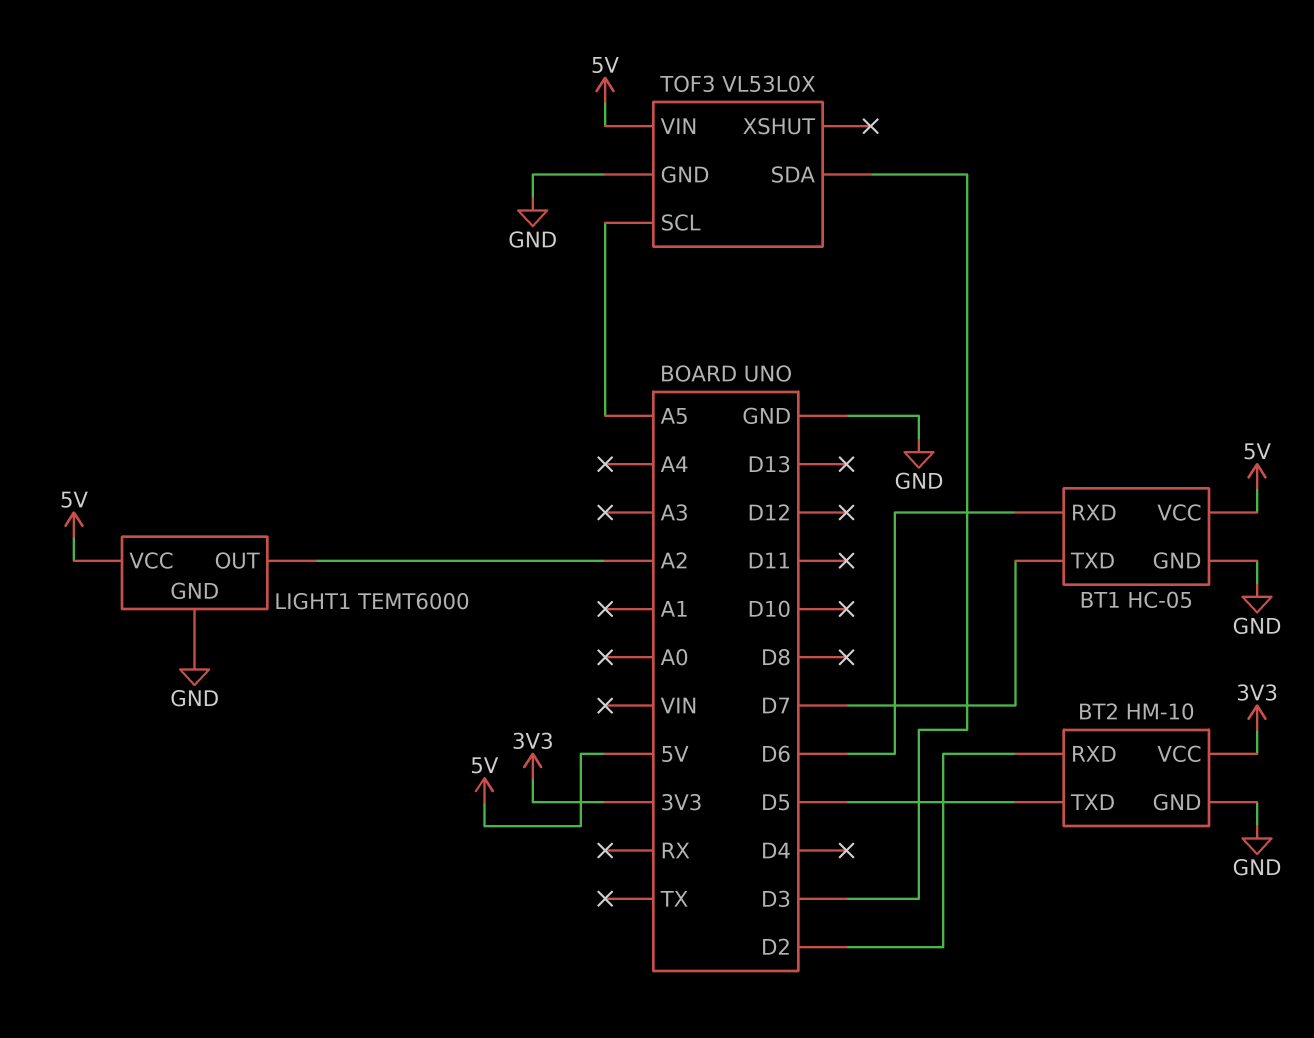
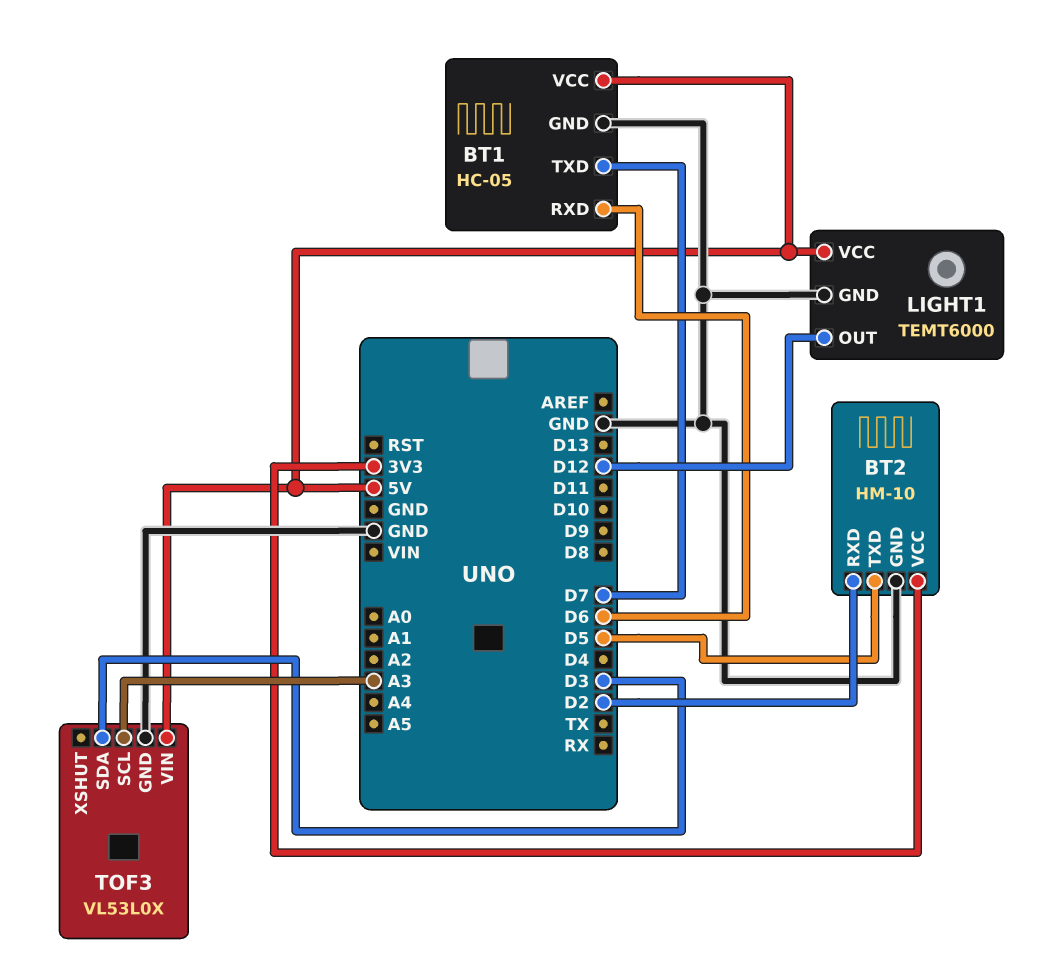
LIGHT1 pin OUT: A2 -> D12
TOF3 pin SCL: A5 -> A3

